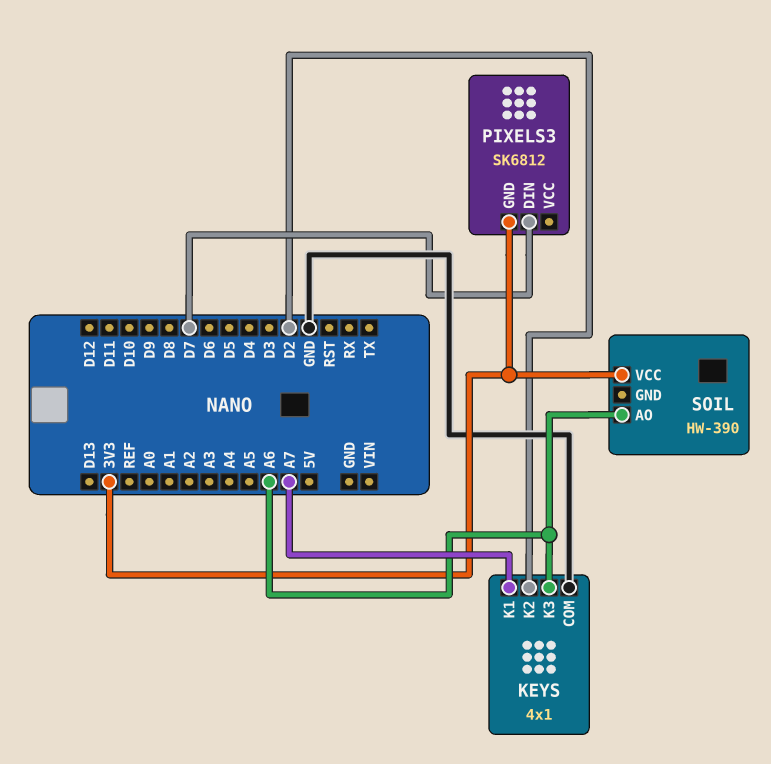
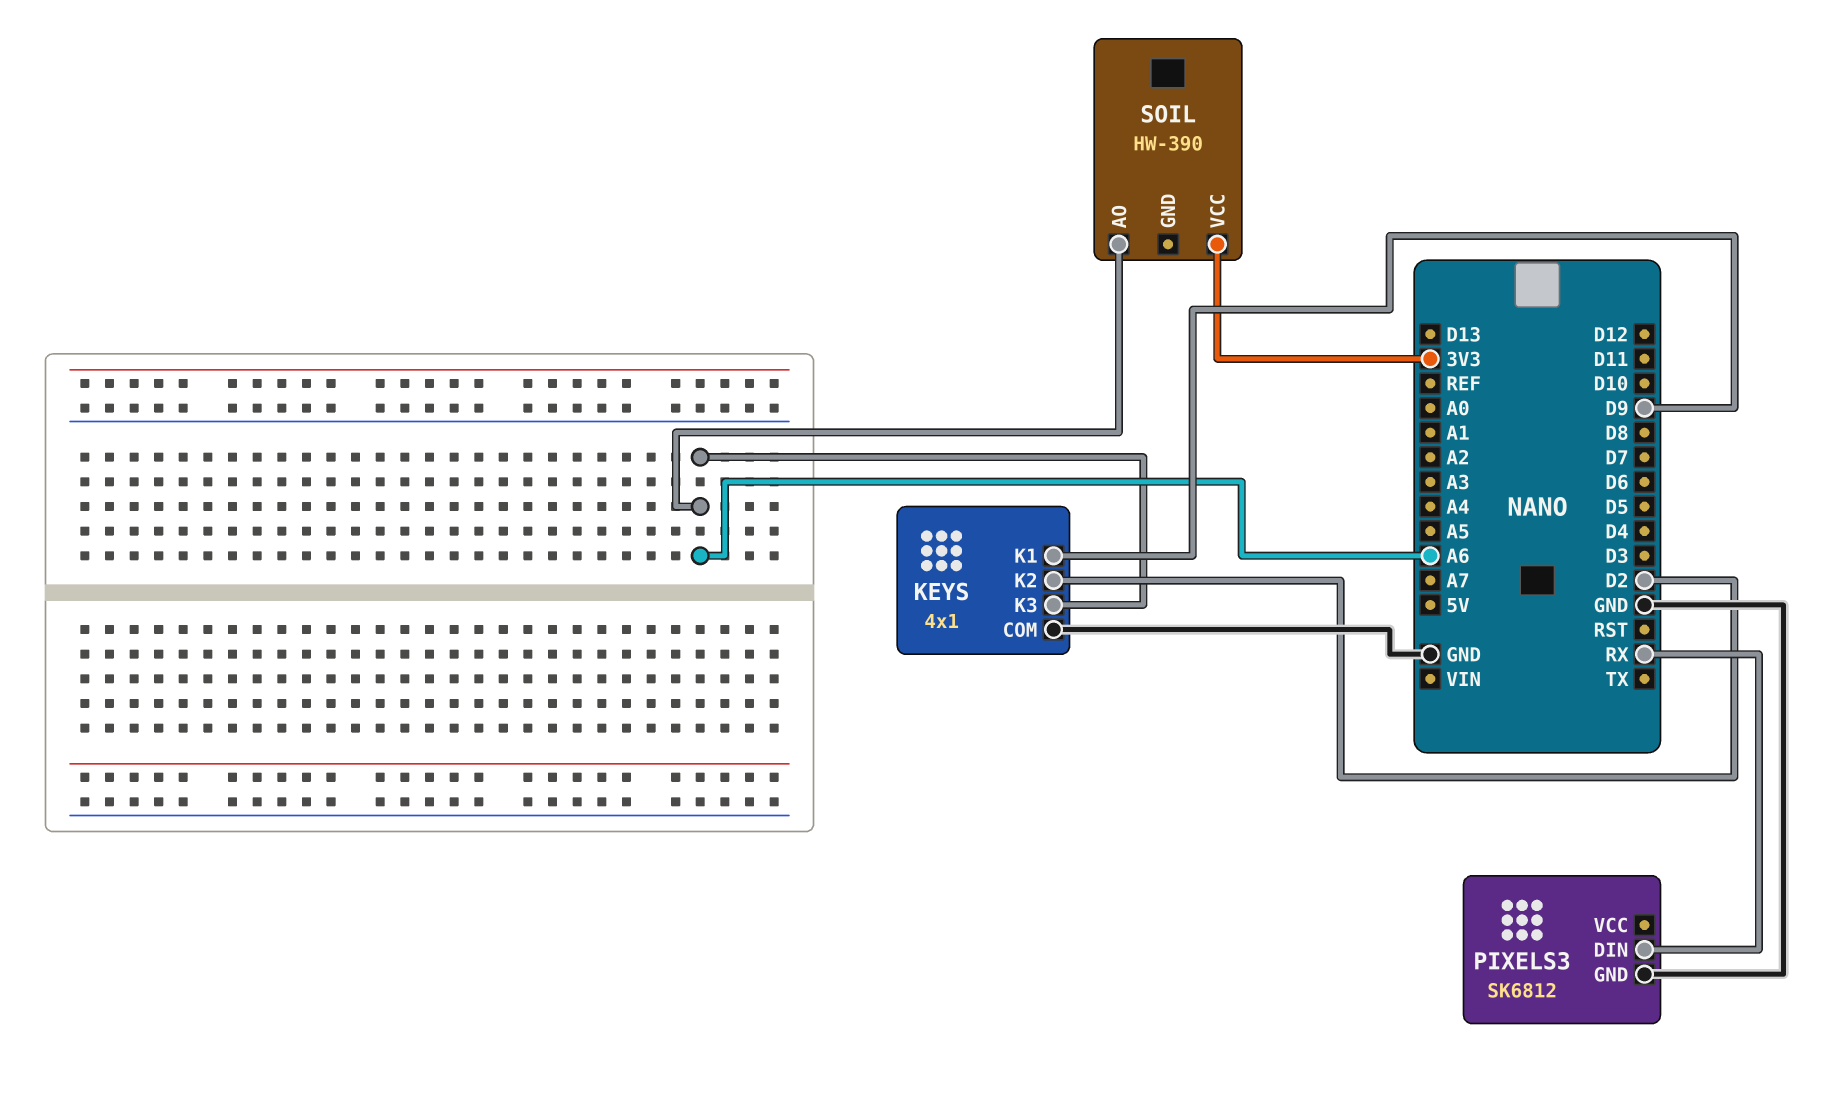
KEYS pin K1: A7 -> D9
PIXELS3 pin DIN: D7 -> RX
PIXELS3 pin GND: 3V3 -> GND

